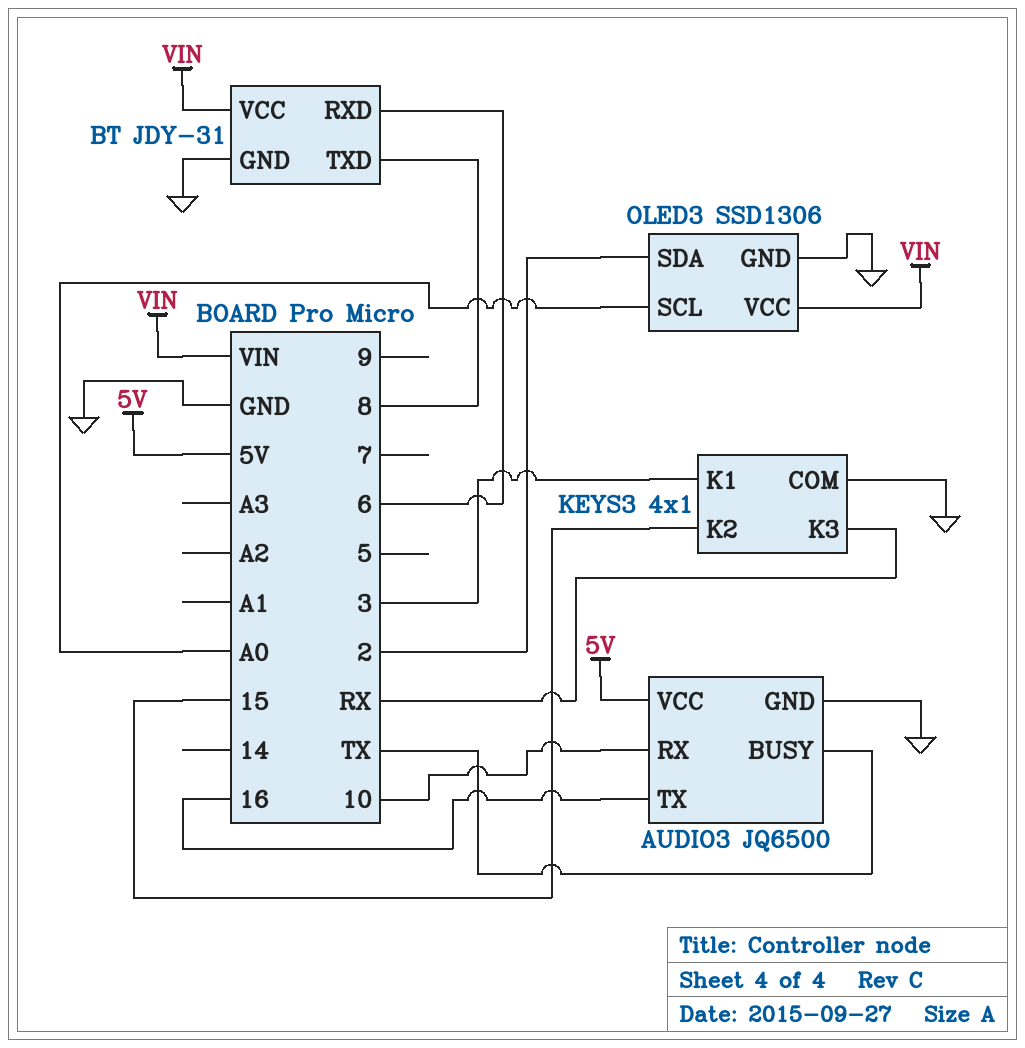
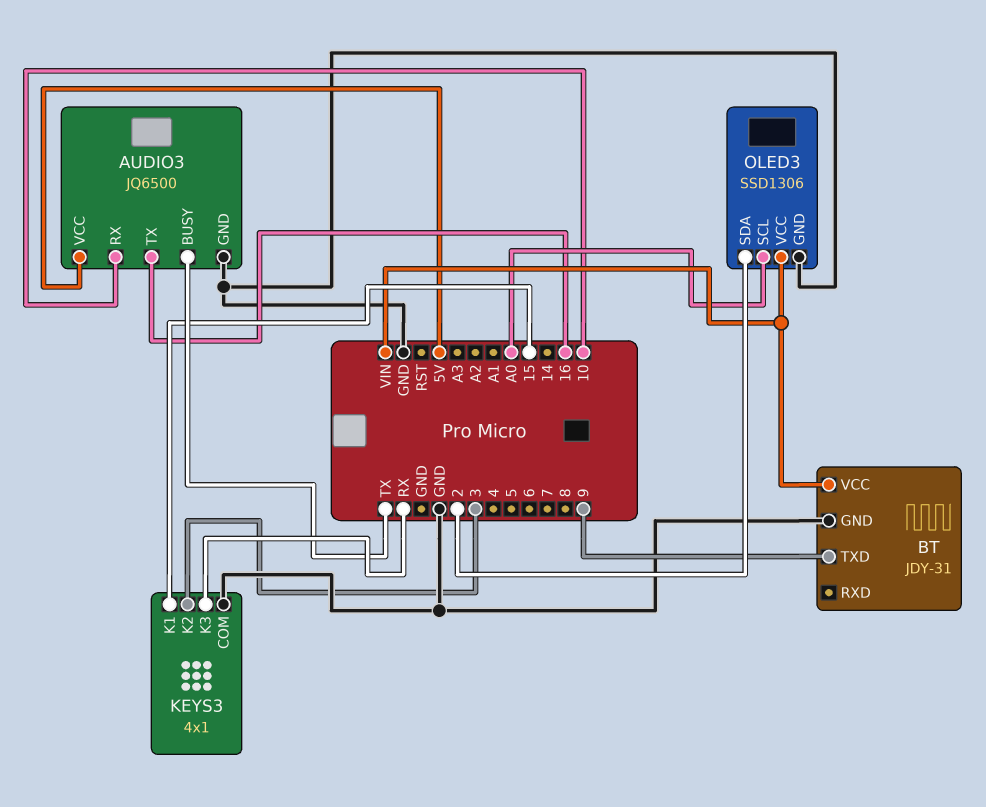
BT pin RXD: 6 -> none
BT pin TXD: 8 -> 9
KEYS3 pin K1: 3 -> 15
KEYS3 pin K2: 15 -> 3

